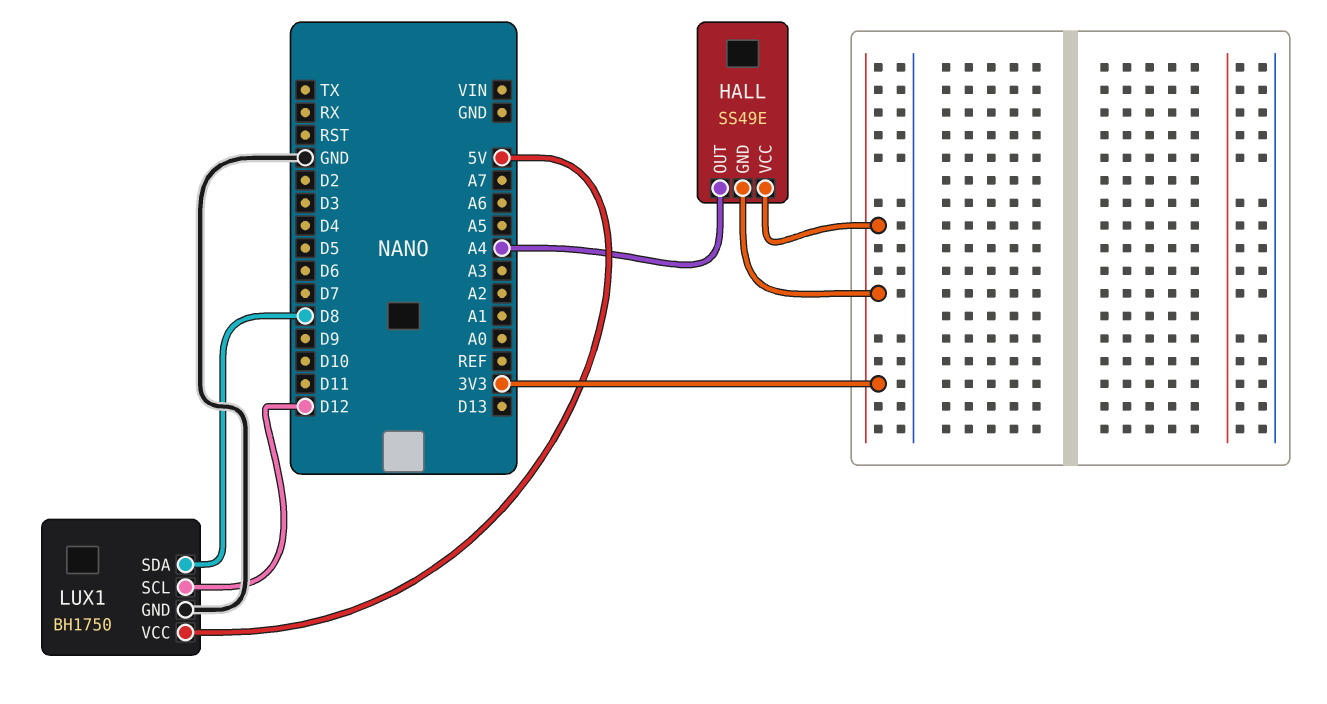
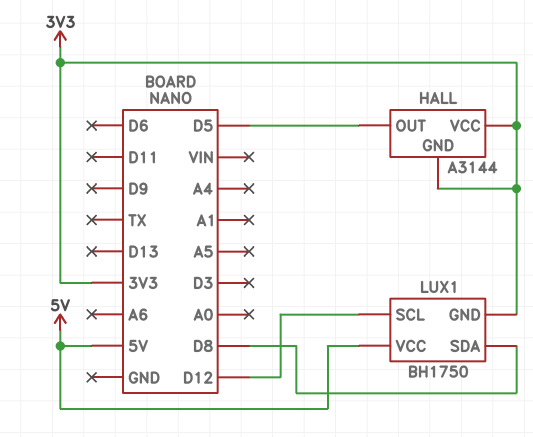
HALL: SS49E -> A3144
HALL pin OUT: A4 -> D5
LUX1 pin GND: GND -> 3V3

